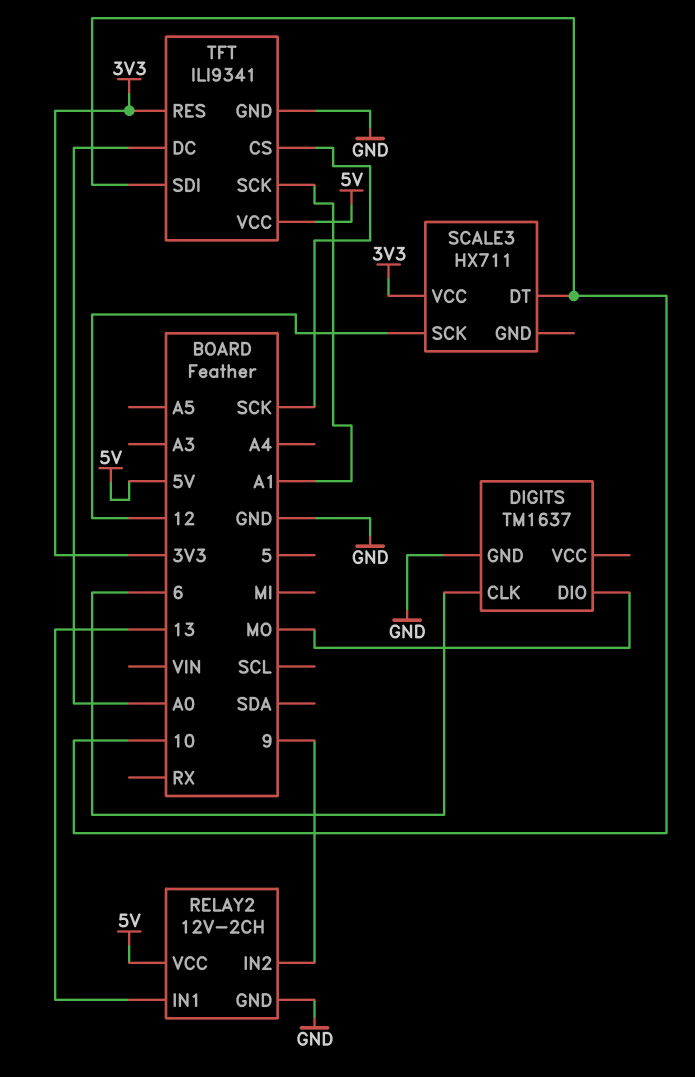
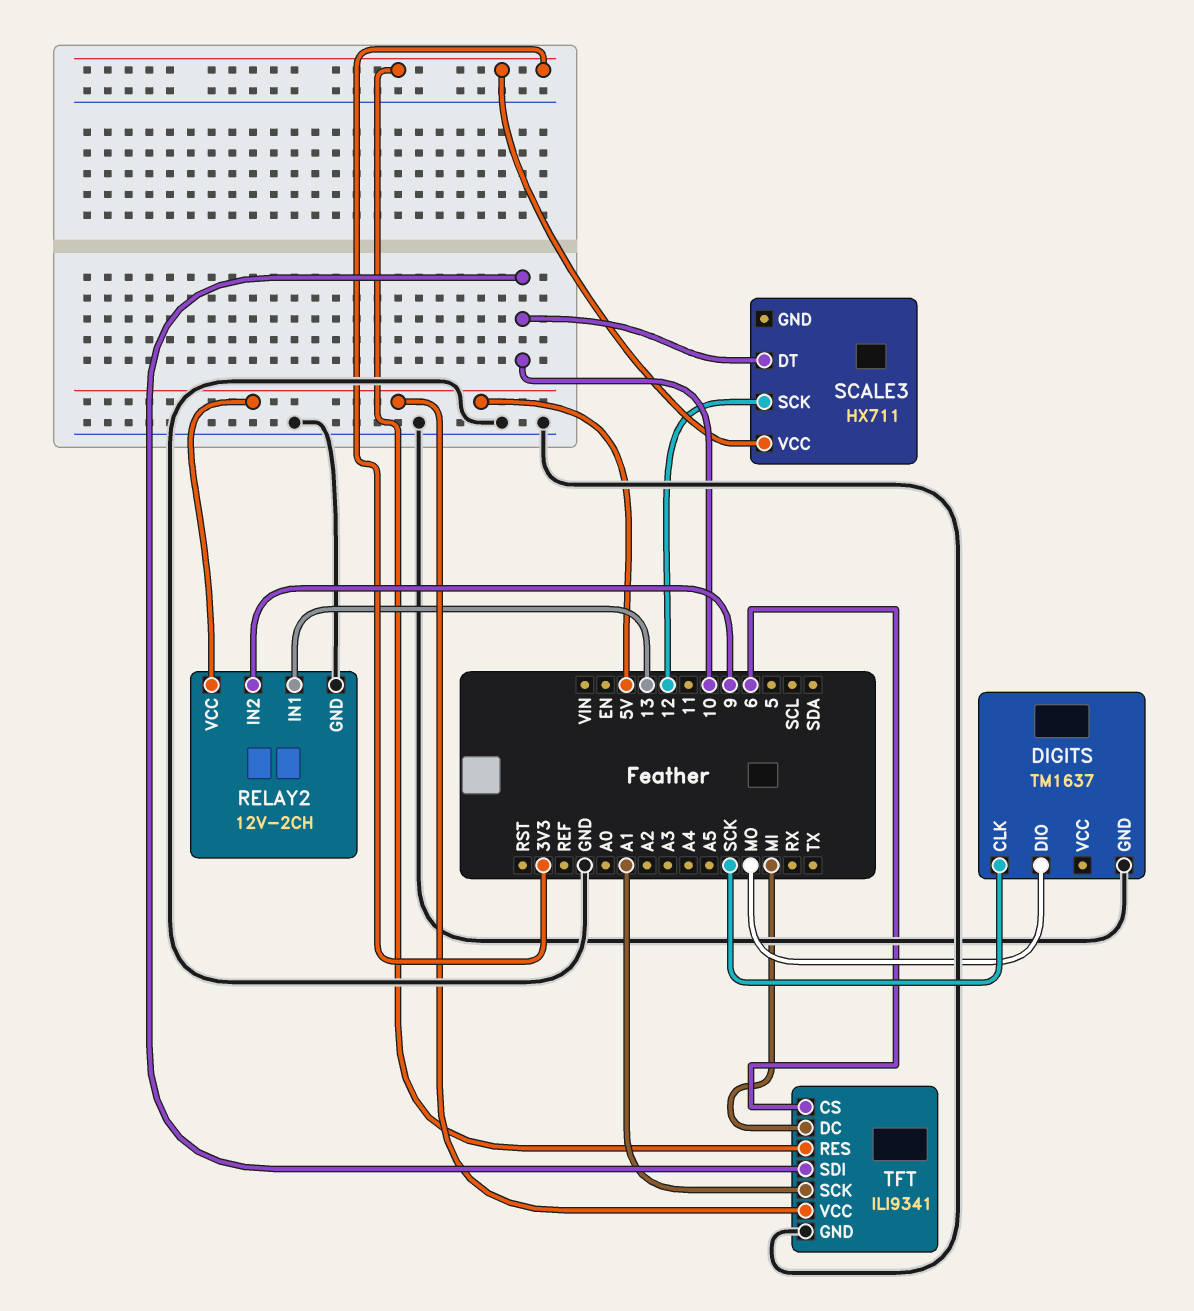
DIGITS pin CLK: 6 -> SCK
TFT pin CS: SCK -> 6
TFT pin DC: A0 -> MI

